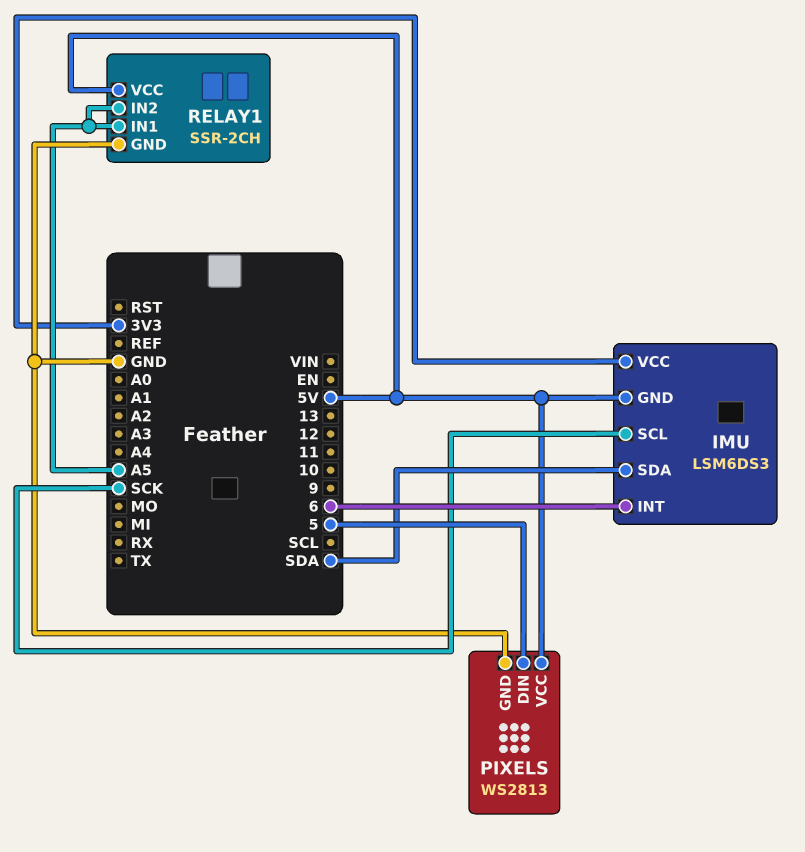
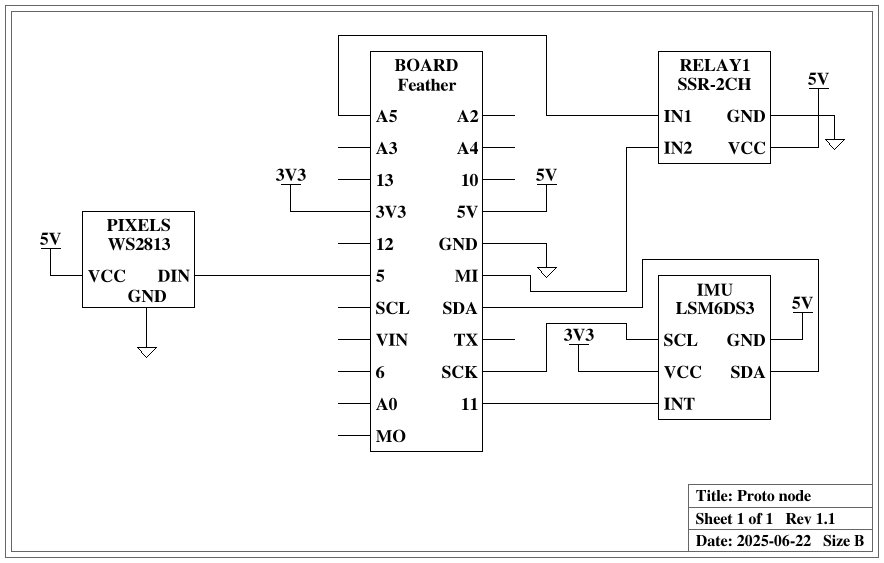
IMU pin INT: 6 -> 11
RELAY1 pin IN2: A5 -> MI

